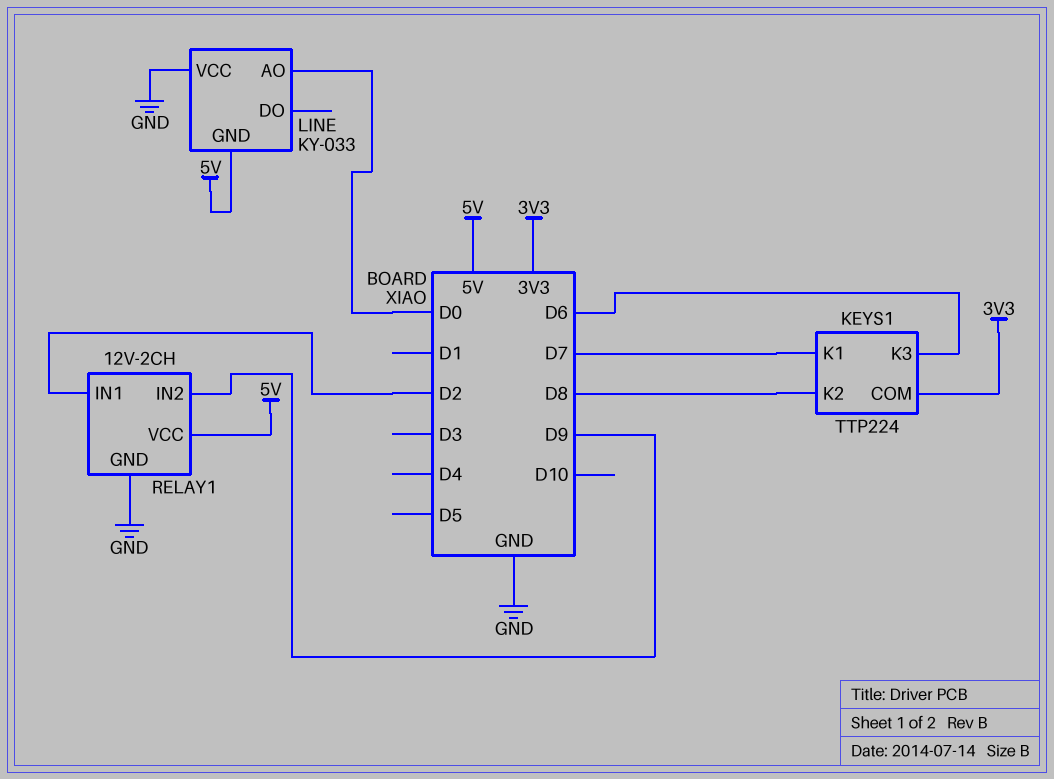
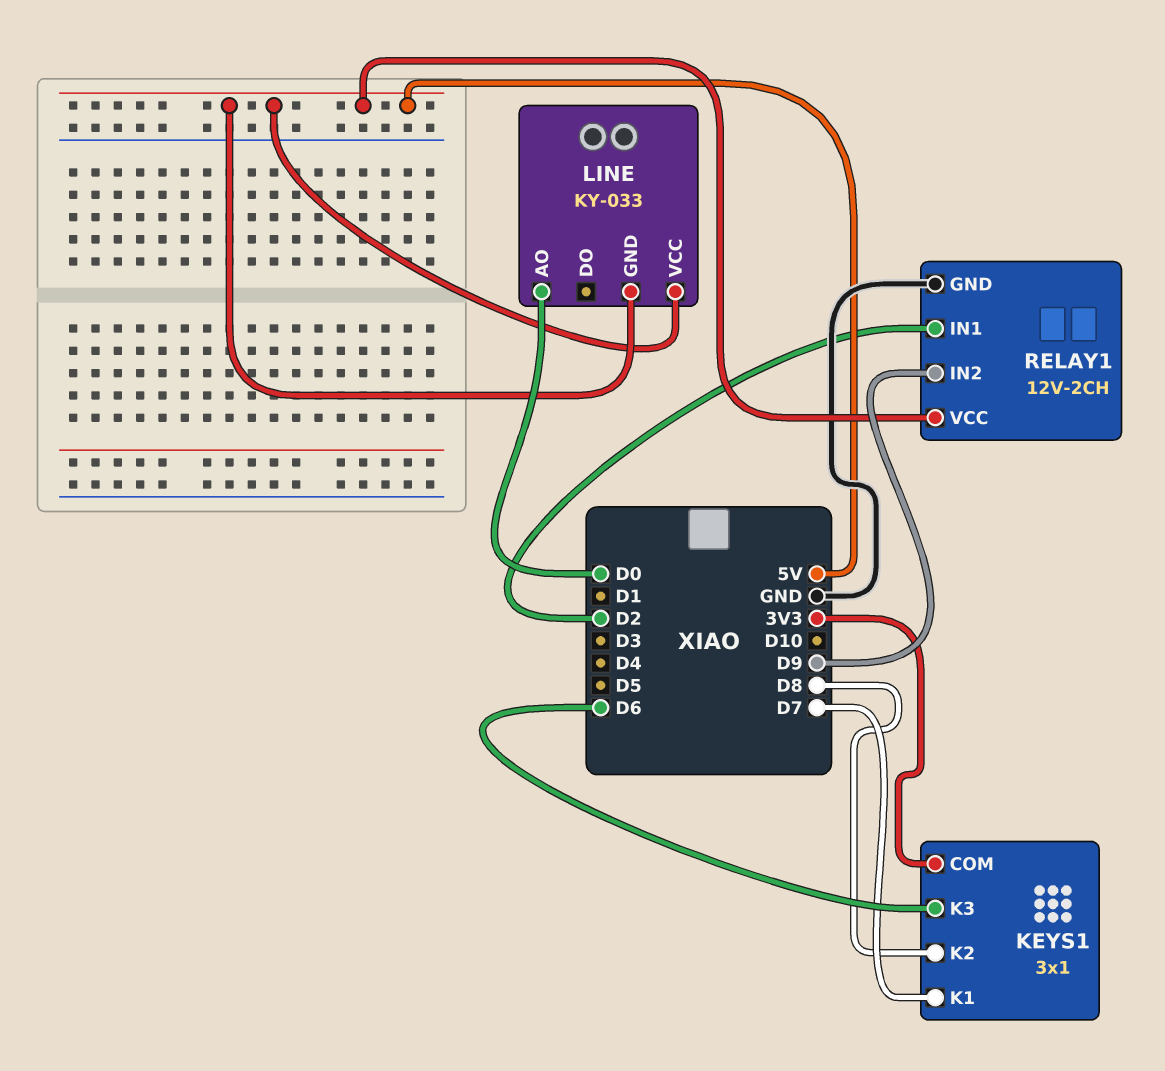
KEYS1: TTP224 -> 3x1
LINE pin VCC: GND -> 5V

